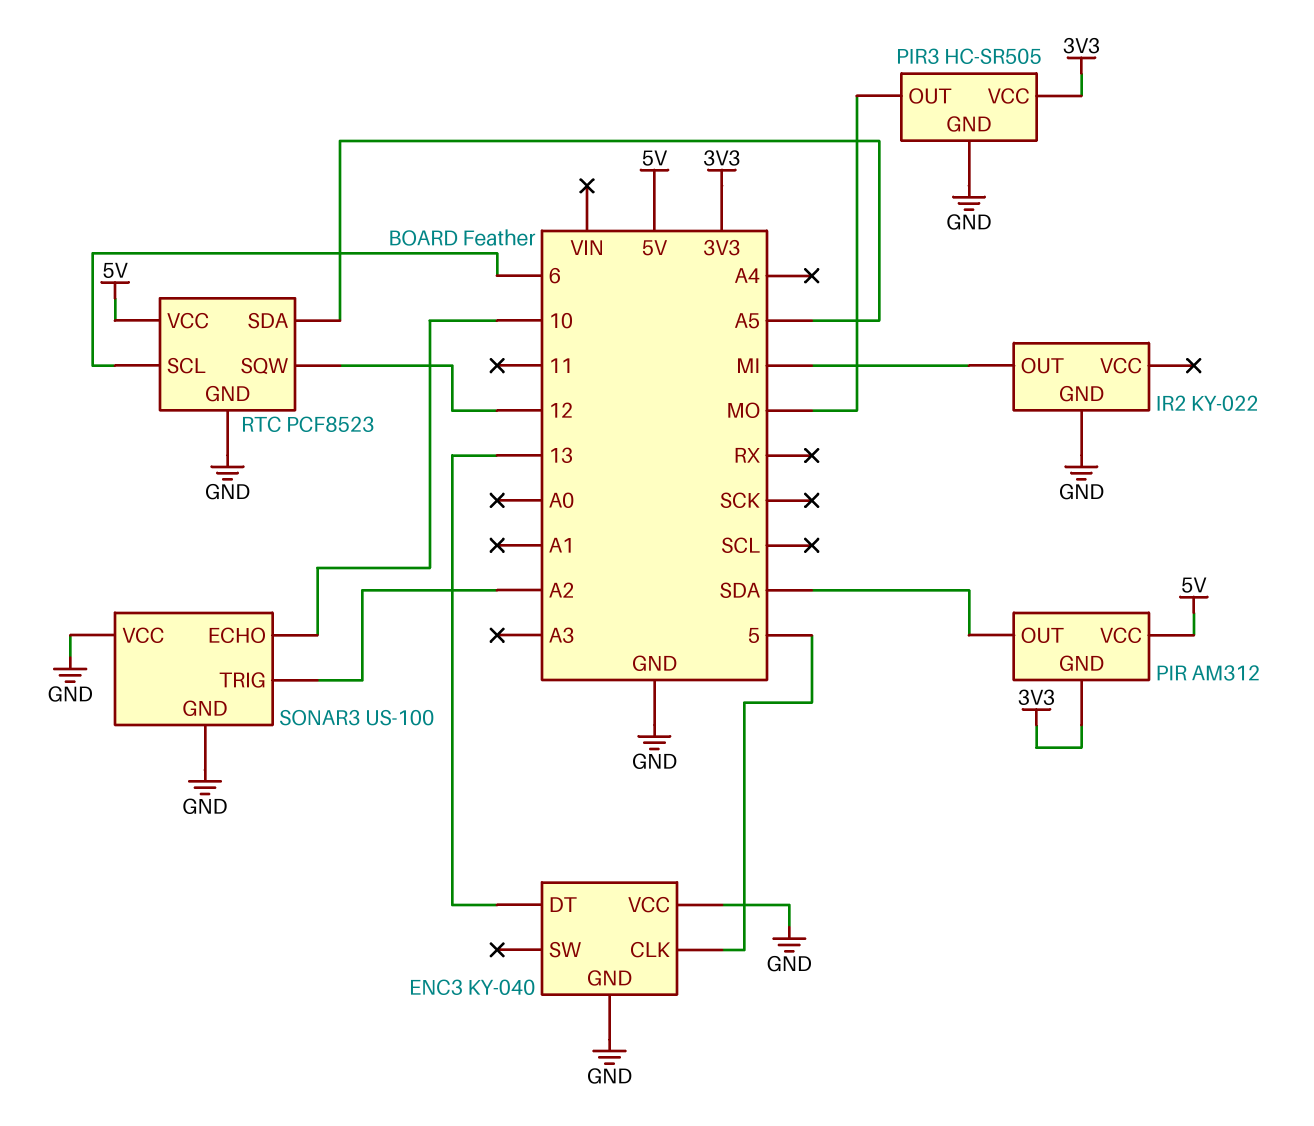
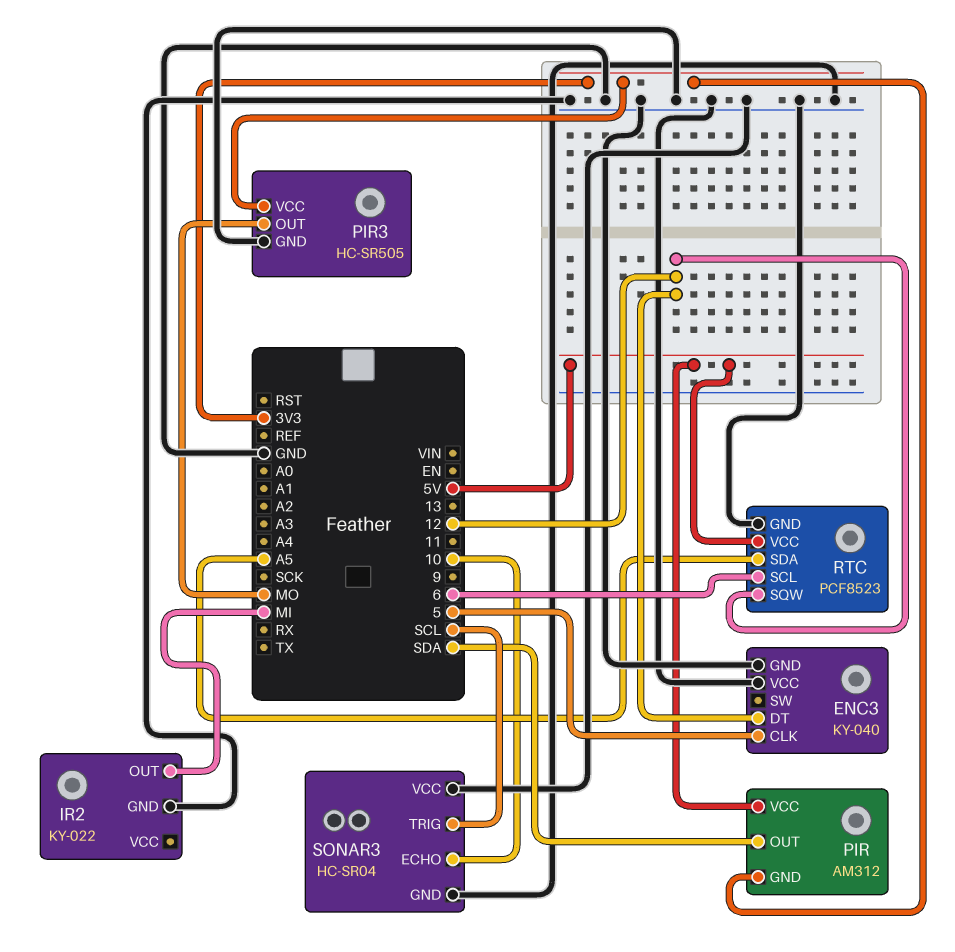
ENC3 pin DT: 13 -> 12
SONAR3: US-100 -> HC-SR04
SONAR3 pin TRIG: A2 -> SCL

